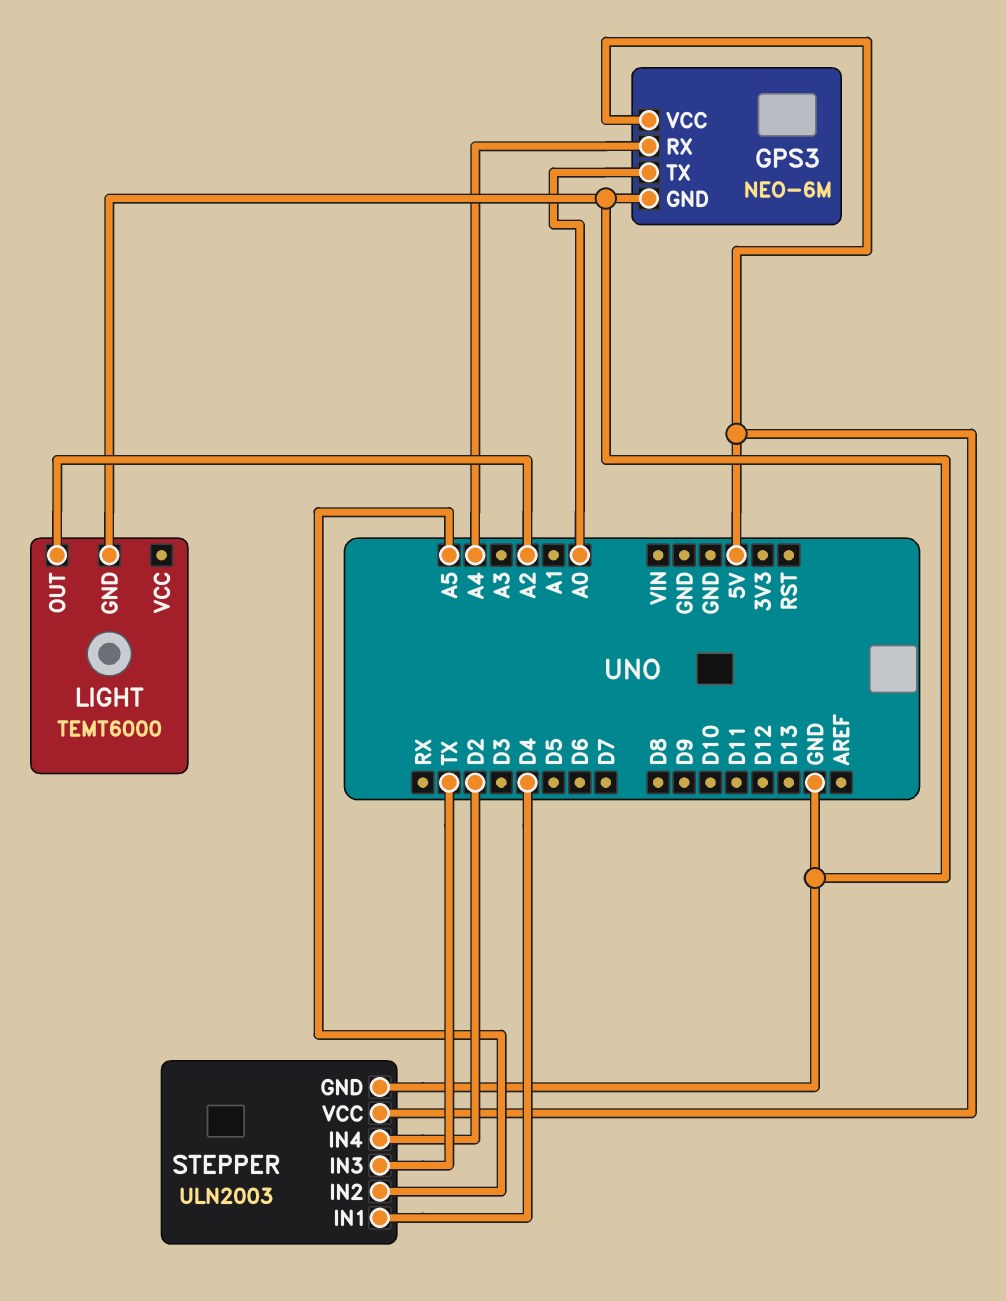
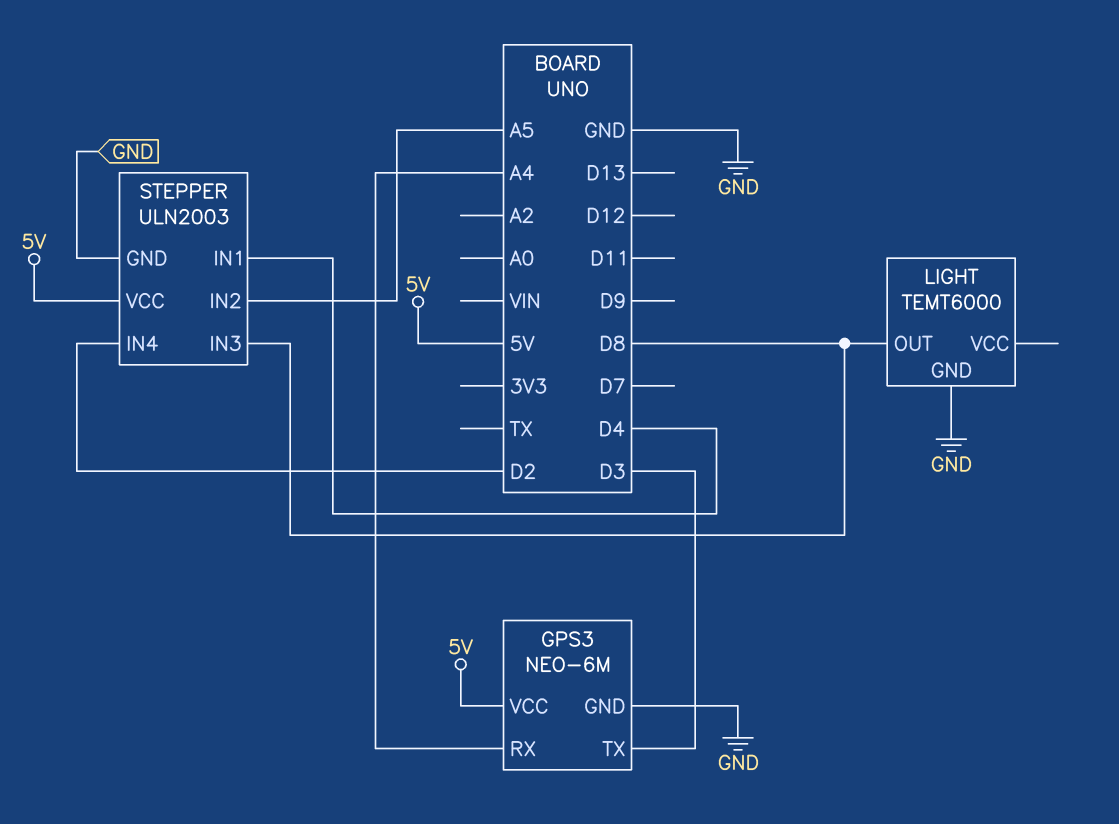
GPS3 pin TX: A0 -> D3
LIGHT pin OUT: A2 -> D8
STEPPER pin IN3: TX -> D8

